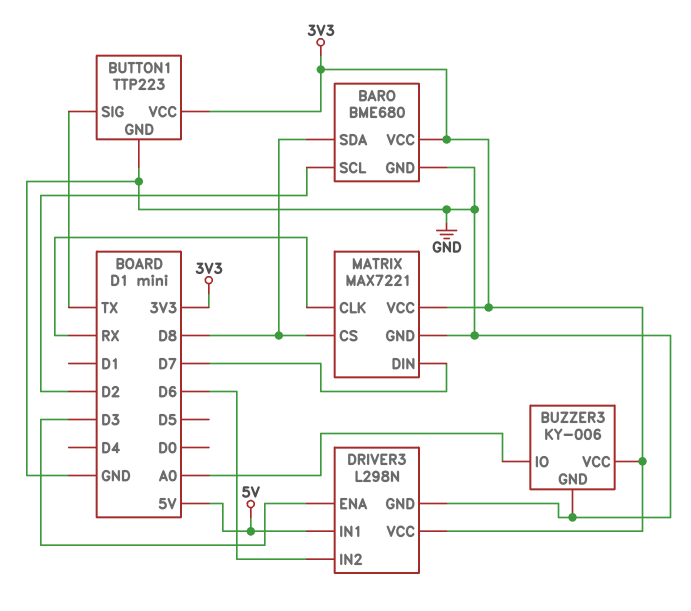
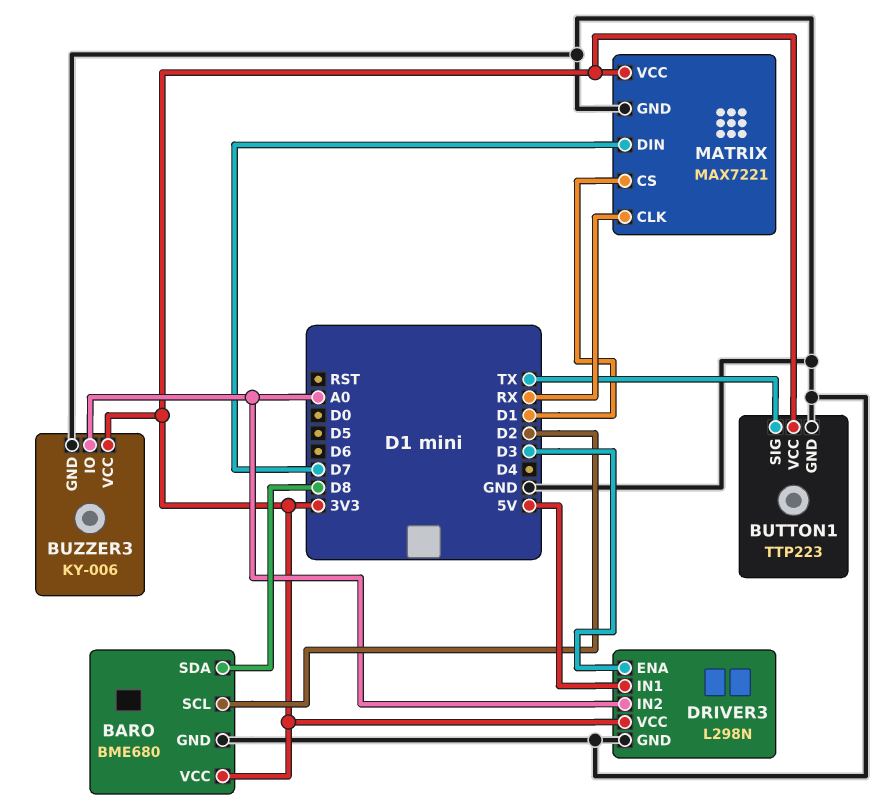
DRIVER3 pin IN2: D6 -> A0
MATRIX pin CS: D8 -> D1

